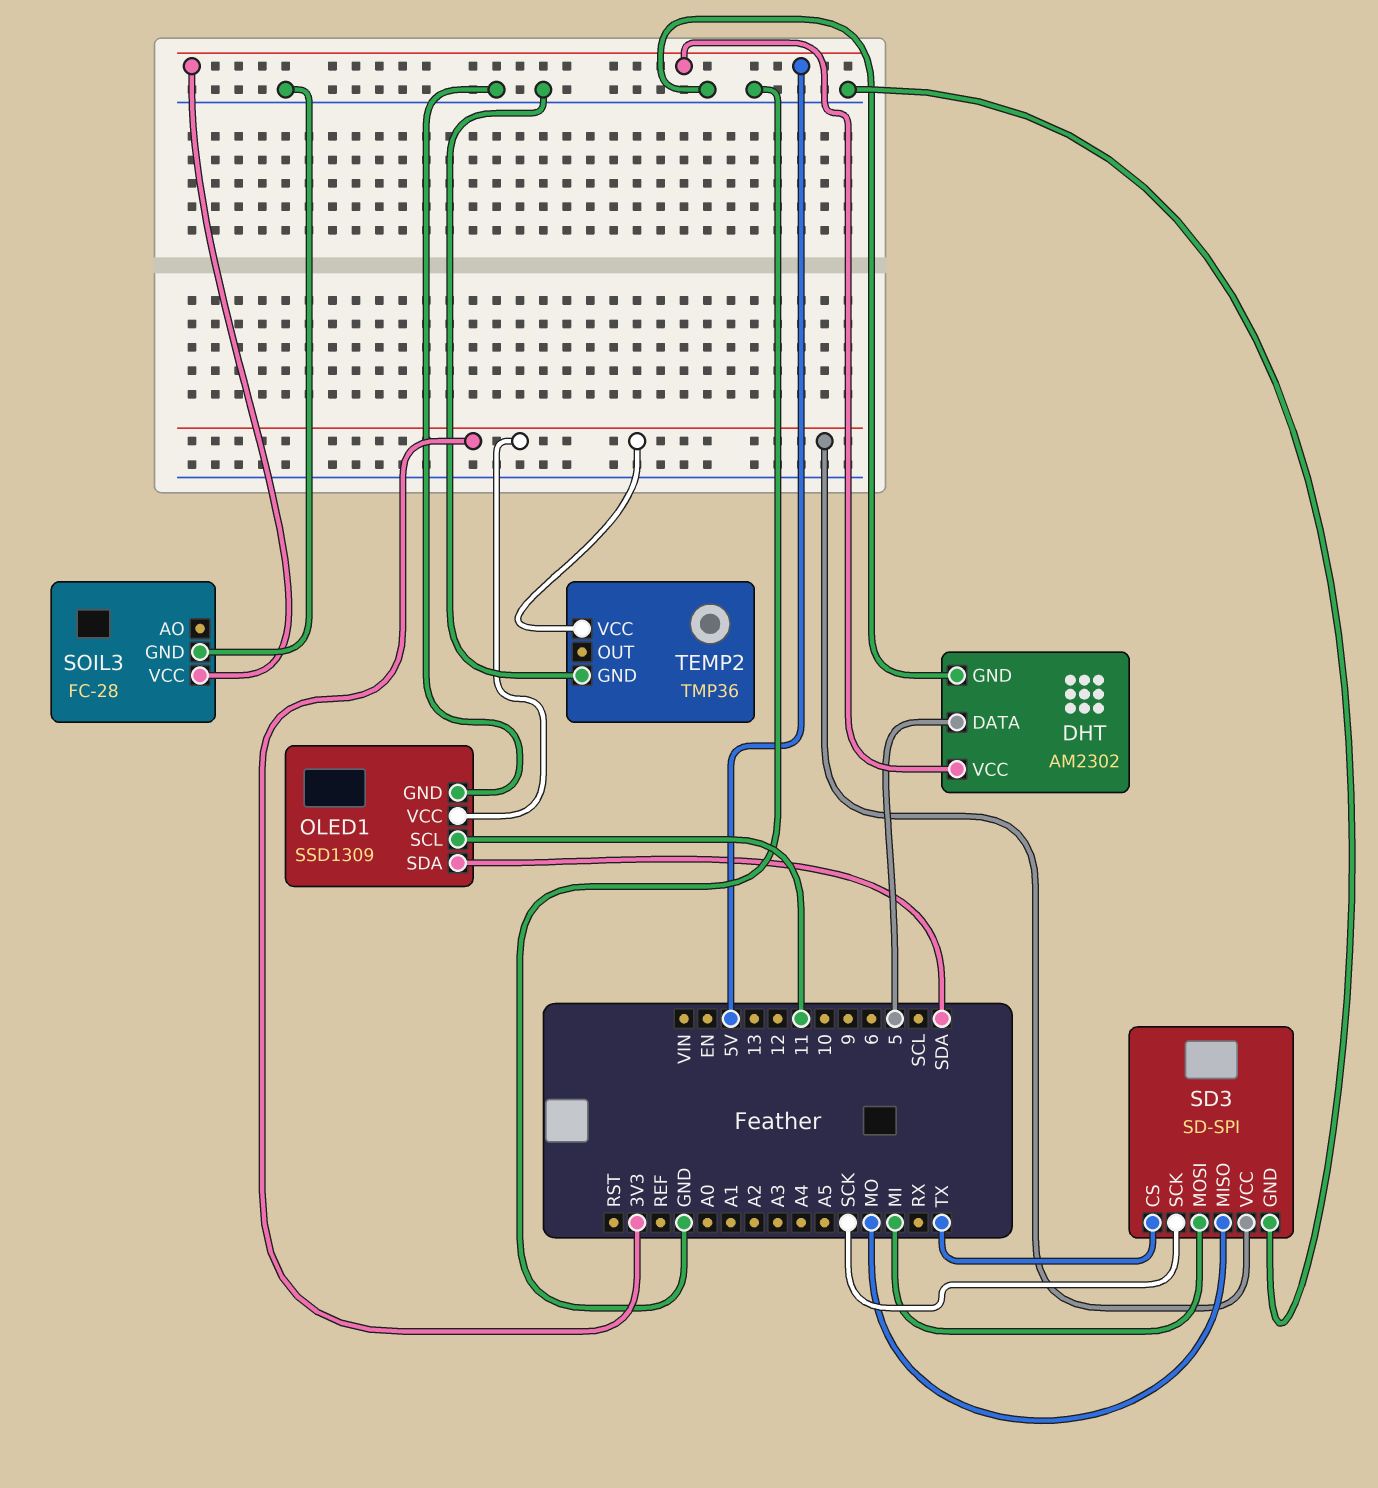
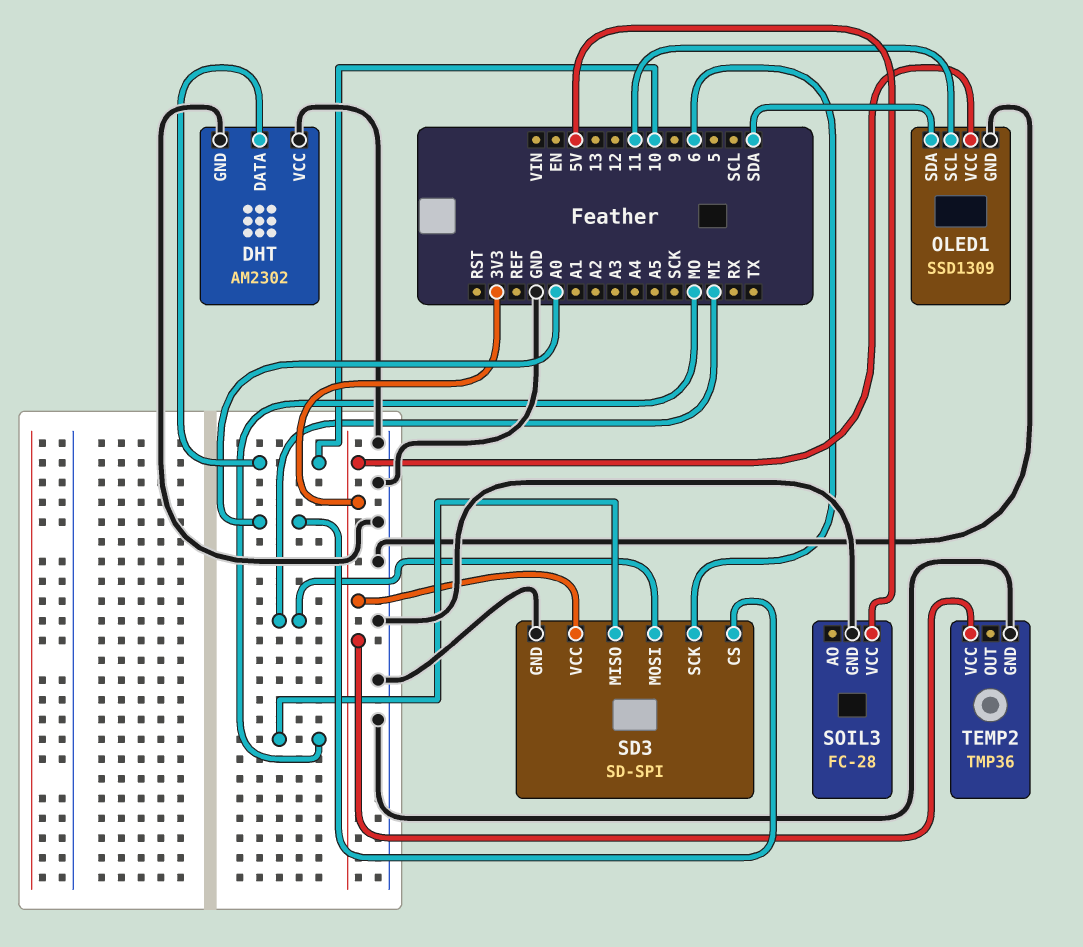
DHT pin DATA: 5 -> 10
DHT pin VCC: 5V -> GND
SD3 pin CS: TX -> A0
SD3 pin SCK: SCK -> 6

